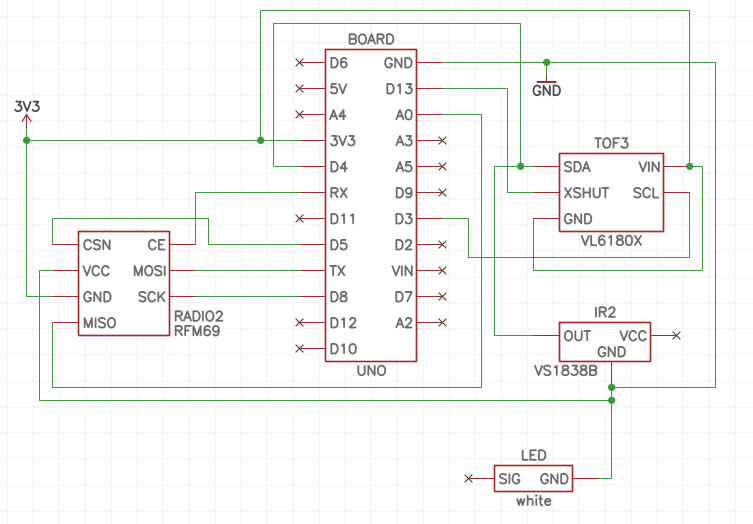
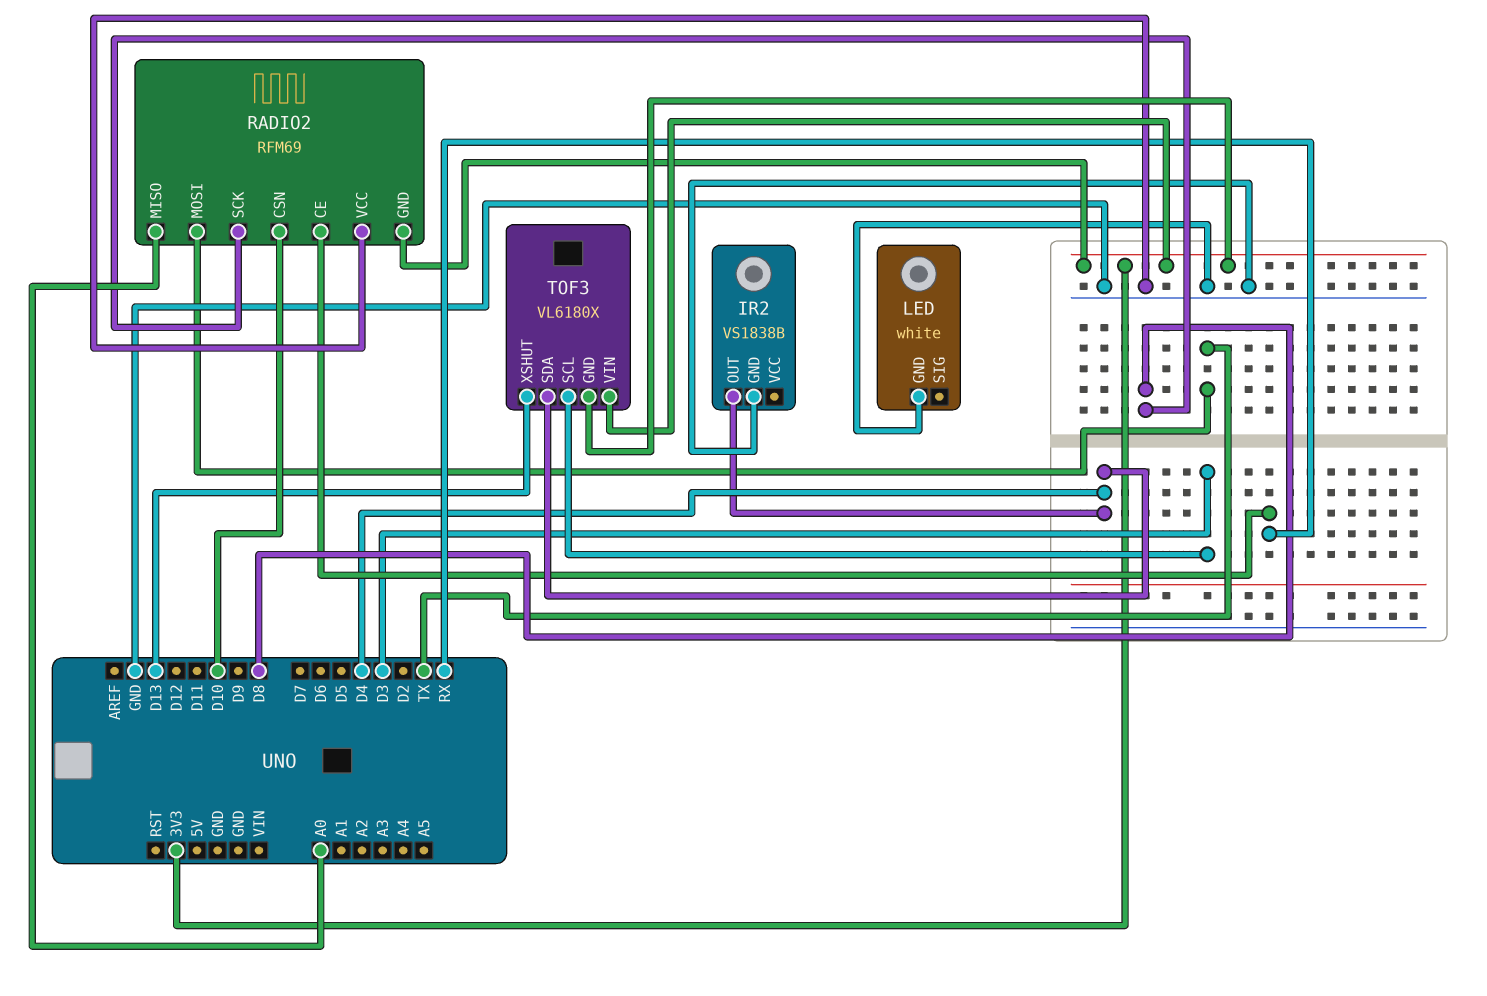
RADIO2 pin CSN: D5 -> D10

